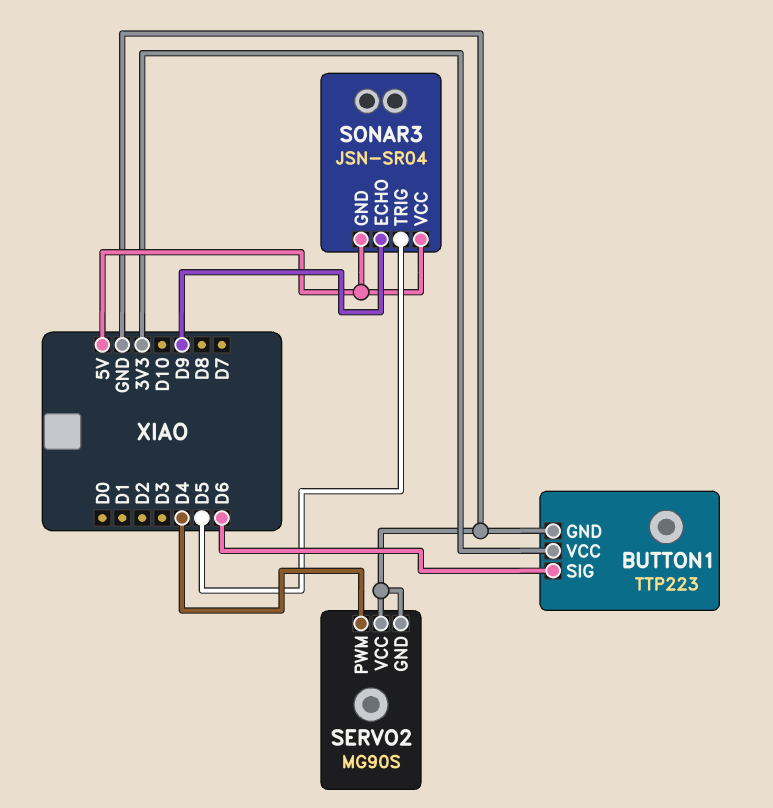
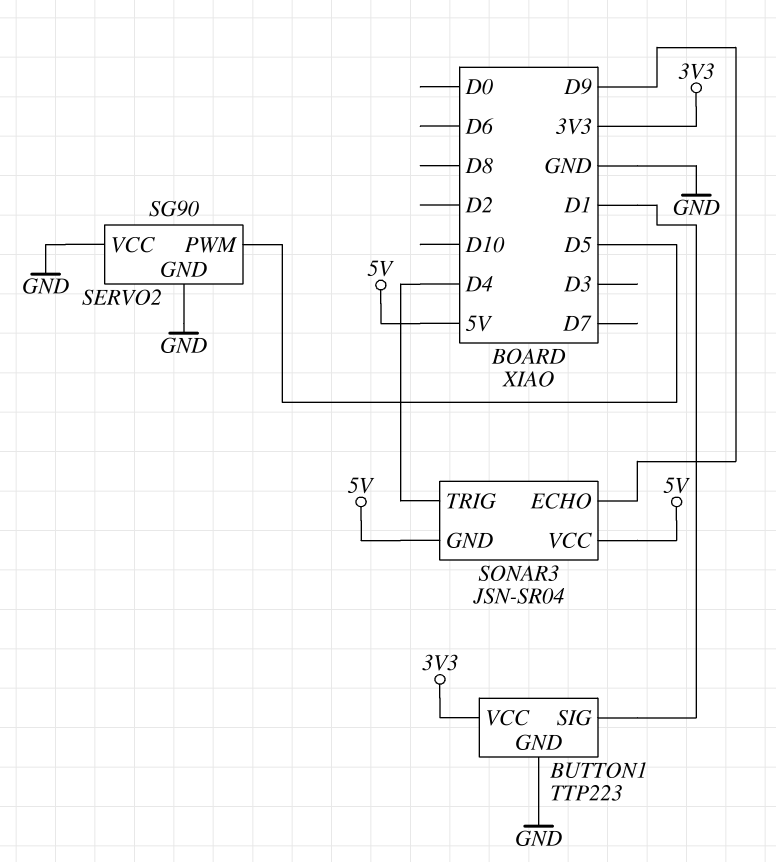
BUTTON1 pin SIG: D6 -> D1
SERVO2: MG90S -> SG90
SERVO2 pin PWM: D4 -> D5
SONAR3 pin TRIG: D5 -> D4

